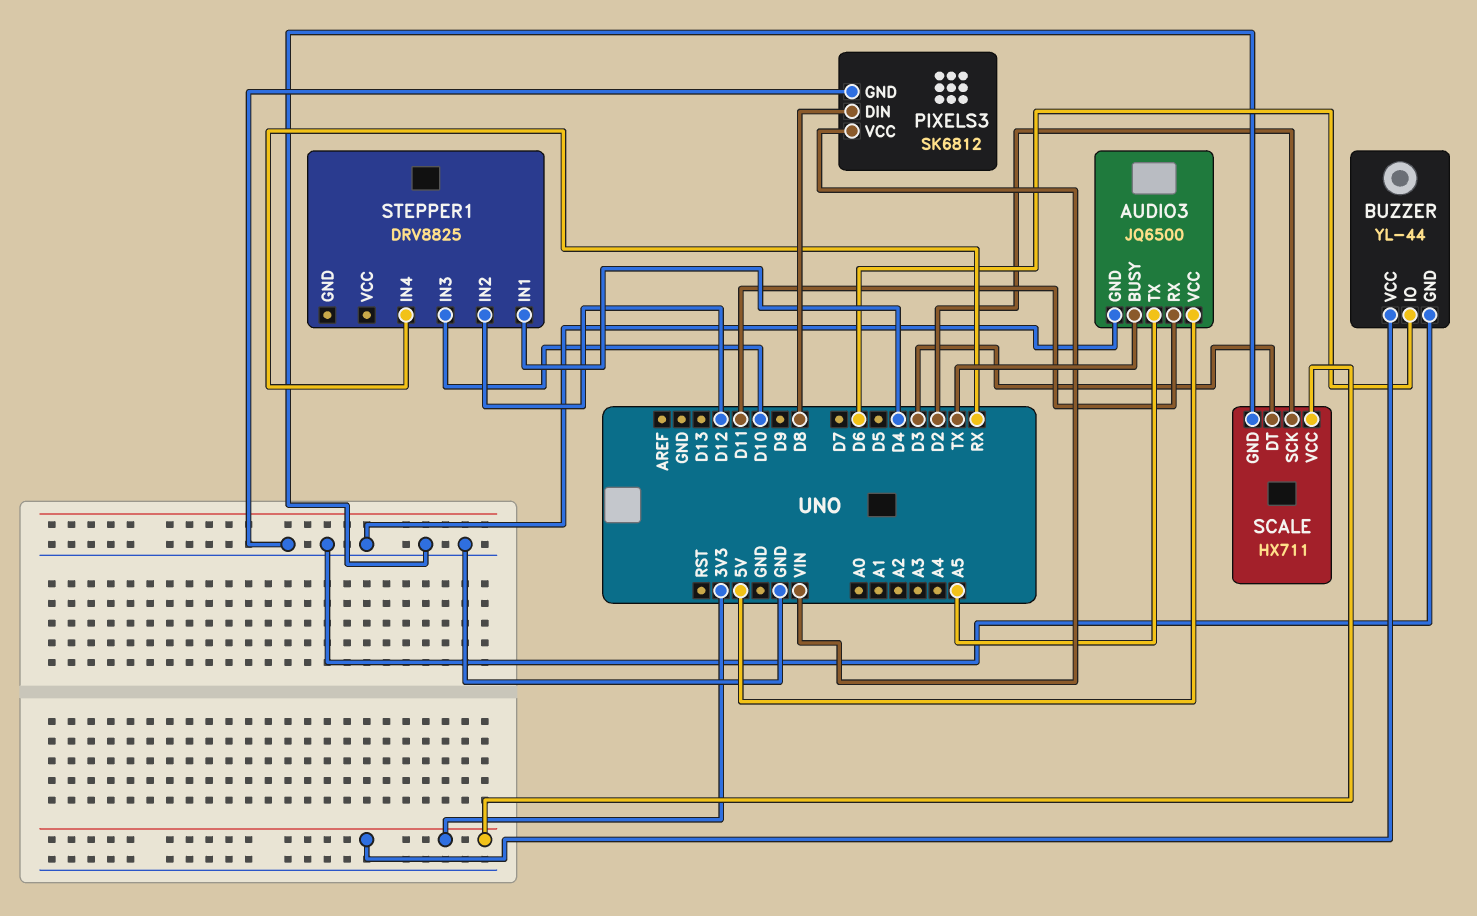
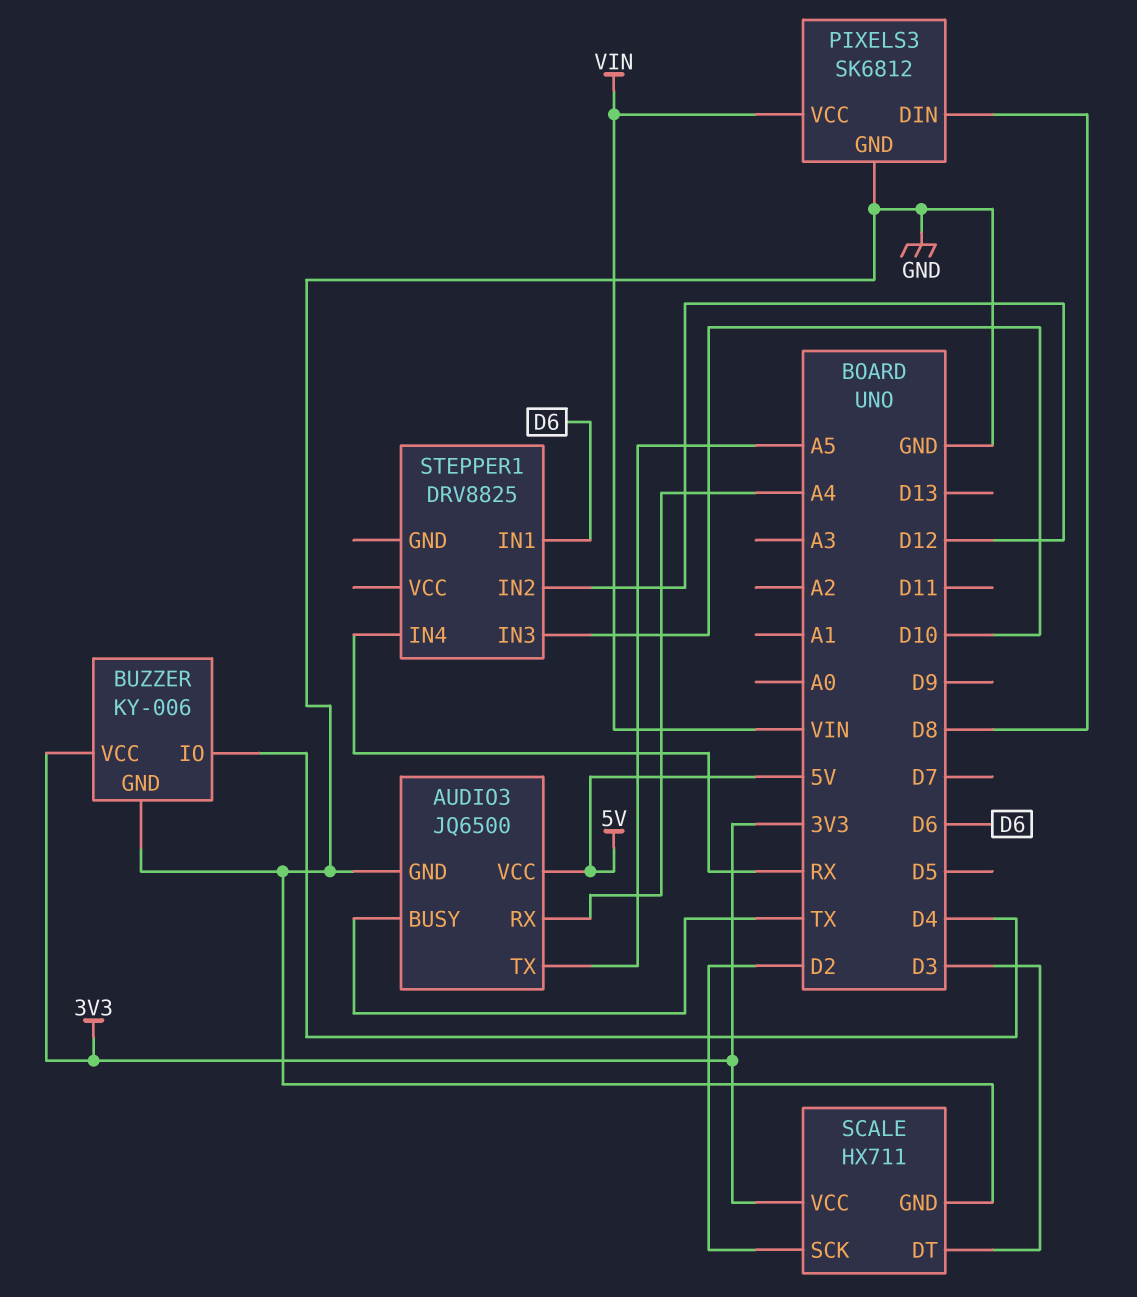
AUDIO3 pin RX: D11 -> A4
BUZZER: YL-44 -> KY-006
BUZZER pin IO: D6 -> D4
STEPPER1 pin IN1: D4 -> D6

